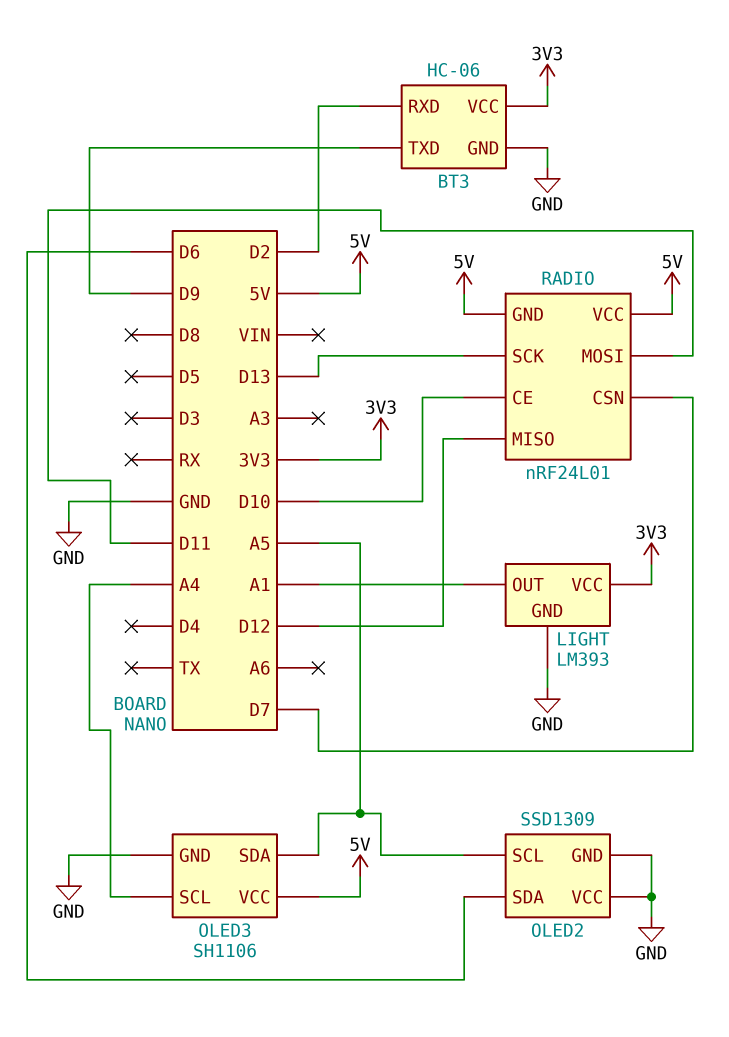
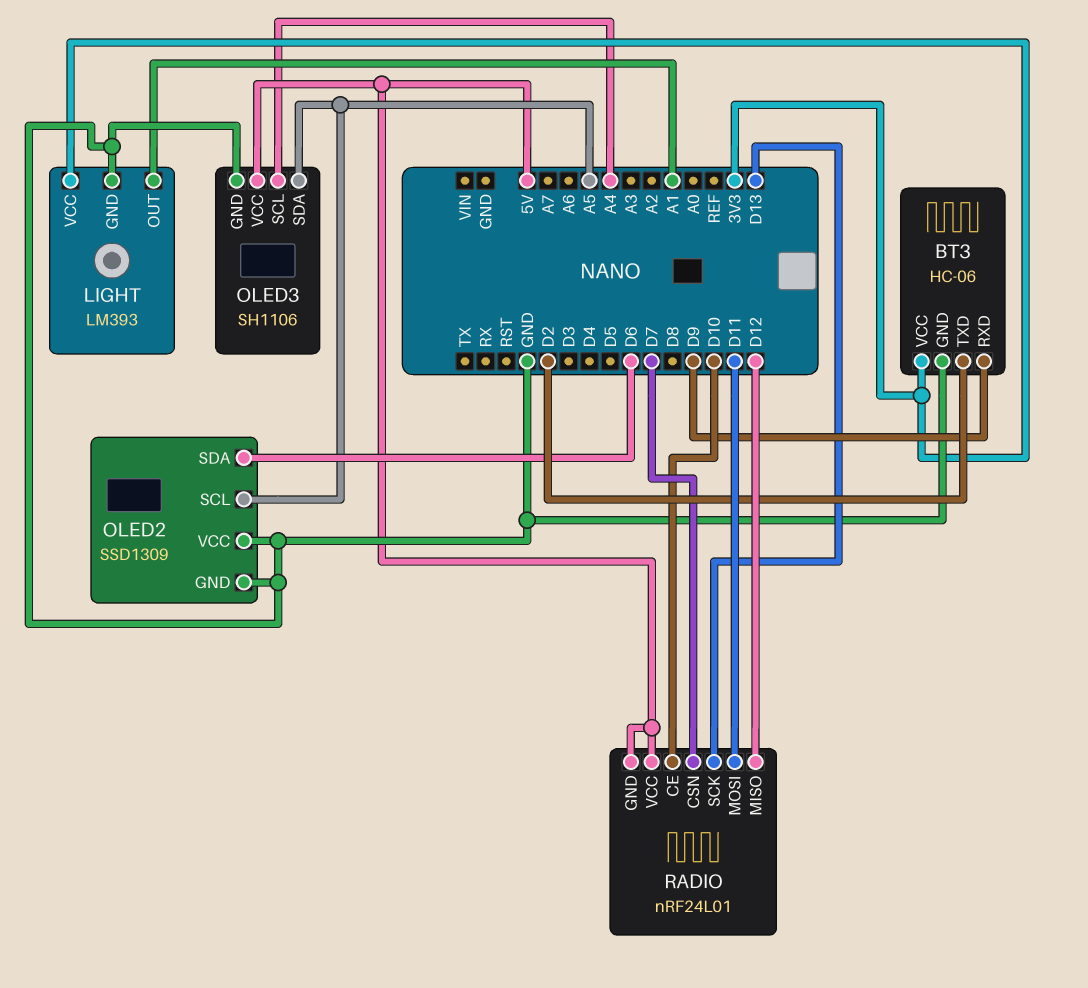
BT3 pin RXD: D2 -> D9
BT3 pin TXD: D9 -> D2

